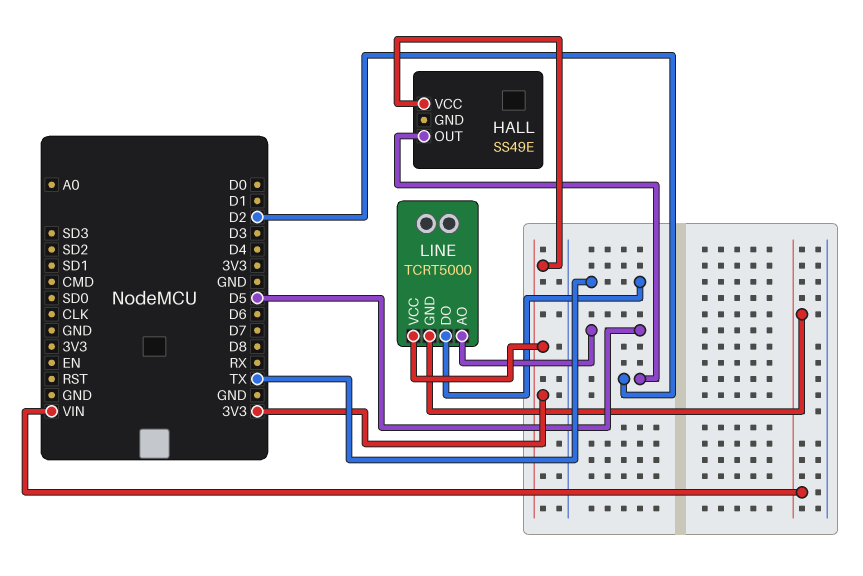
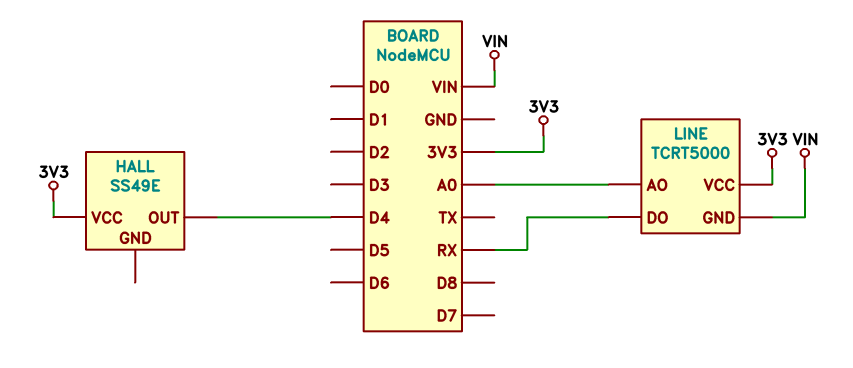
HALL pin OUT: D2 -> D4
LINE pin AO: D5 -> A0
LINE pin DO: TX -> RX

